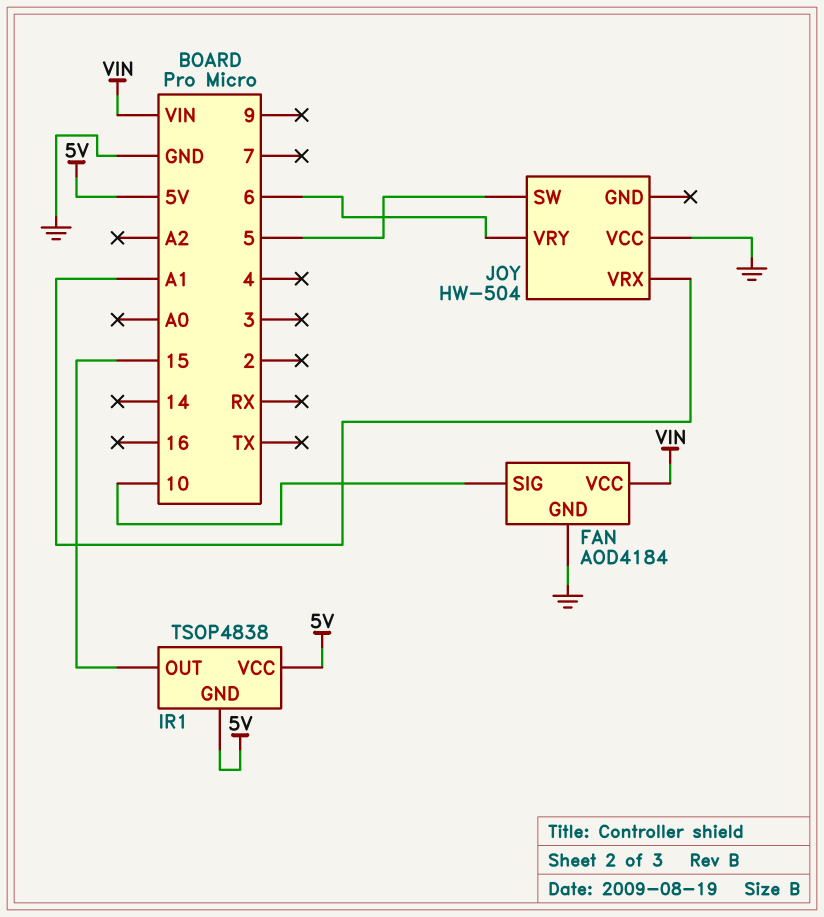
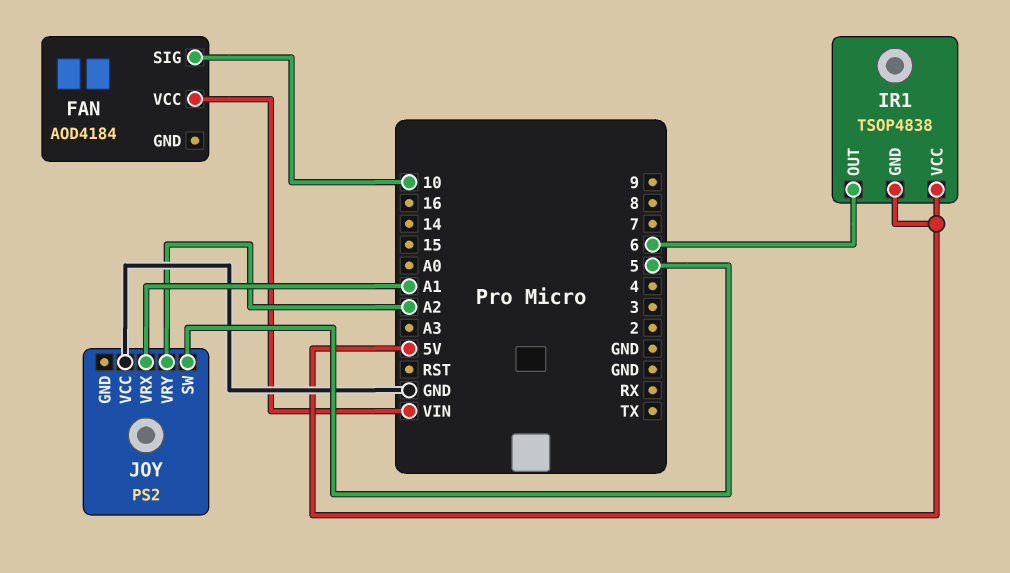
FAN pin GND: GND -> none
IR1 pin OUT: 15 -> 6
JOY: HW-504 -> PS2
JOY pin VRY: 6 -> A2

